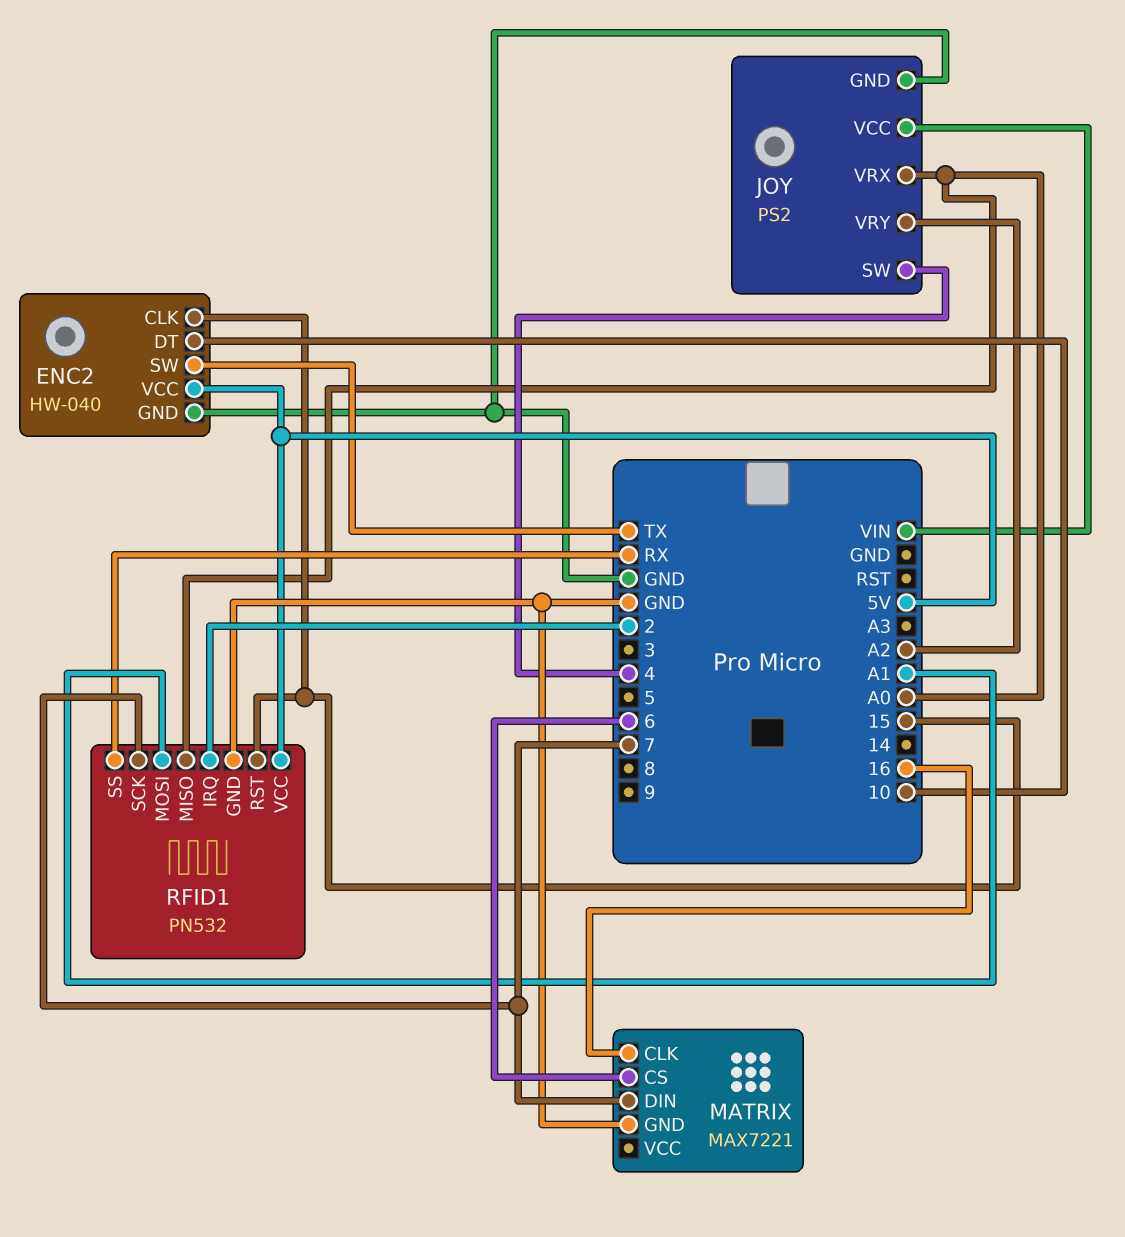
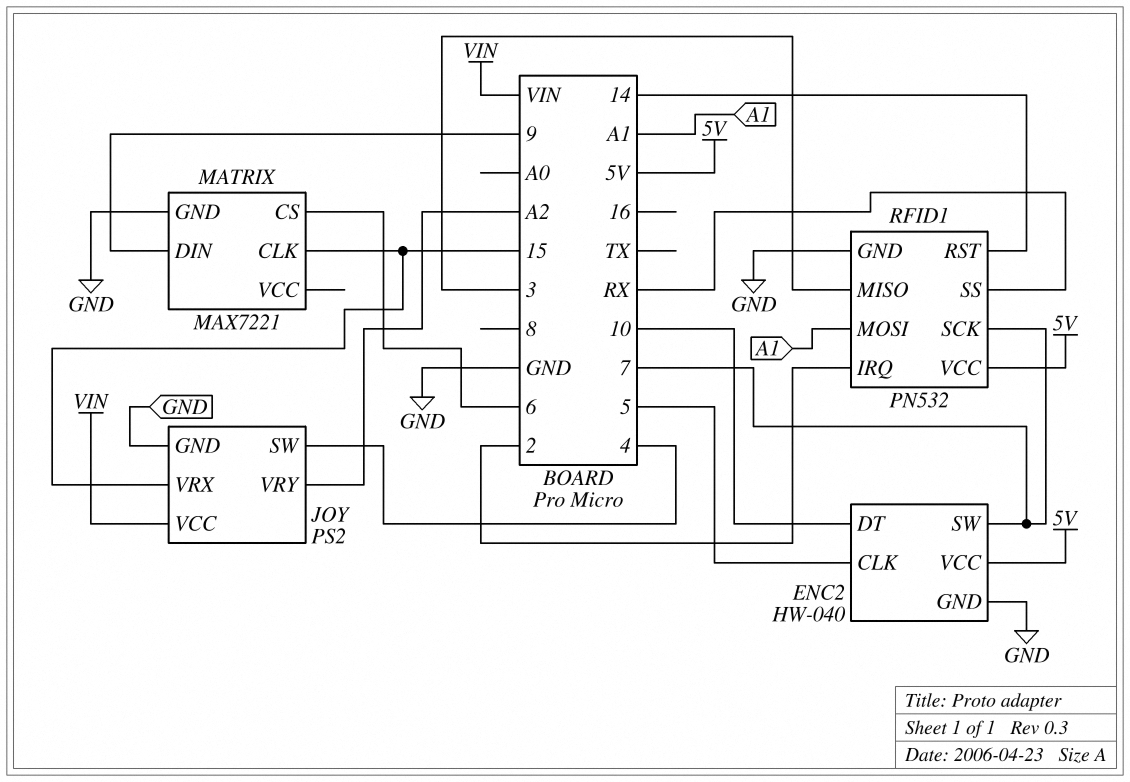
ENC2 pin CLK: 15 -> 5
ENC2 pin SW: TX -> 7
JOY pin VRX: A0 -> 15
MATRIX pin CLK: 16 -> 15
MATRIX pin DIN: 7 -> 9
RFID1 pin MISO: A0 -> 3
RFID1 pin RST: 15 -> 14

